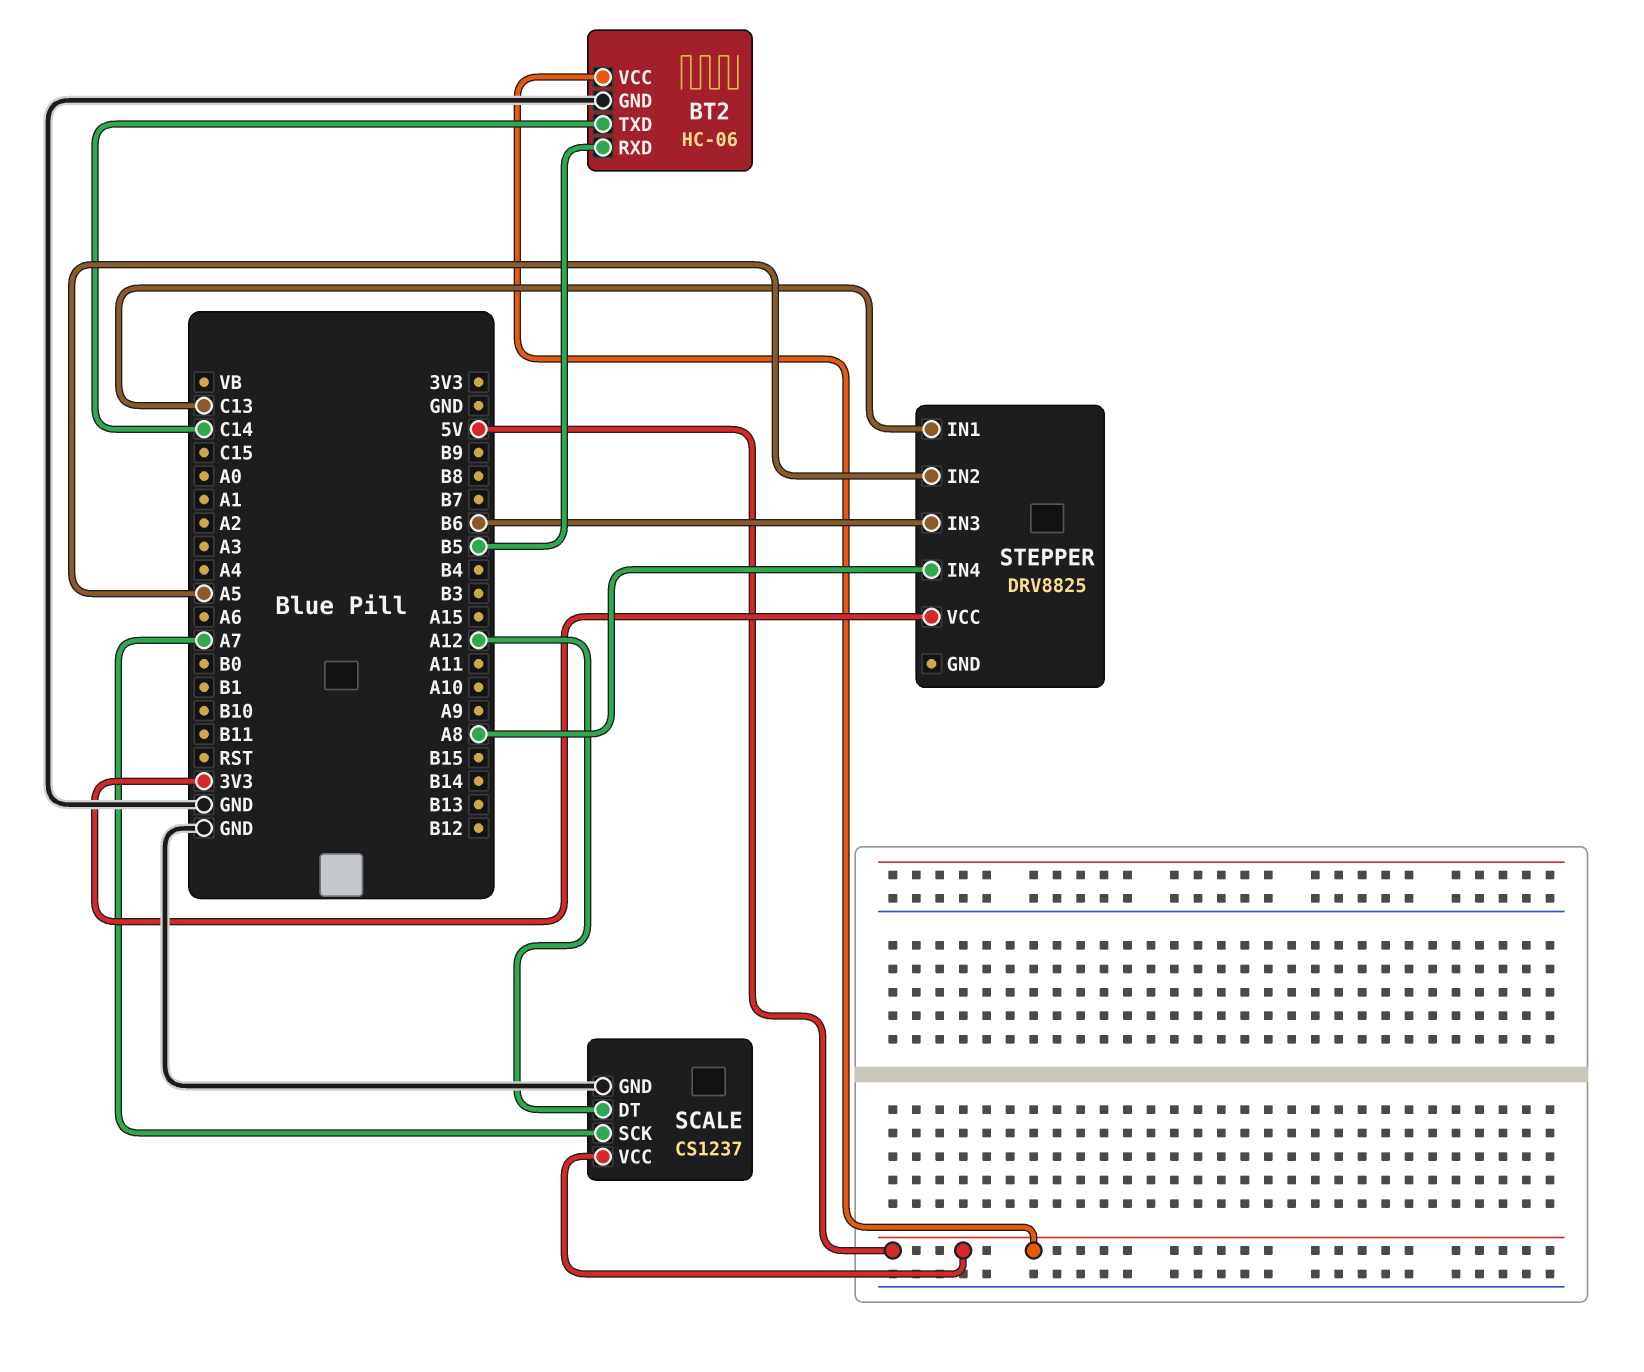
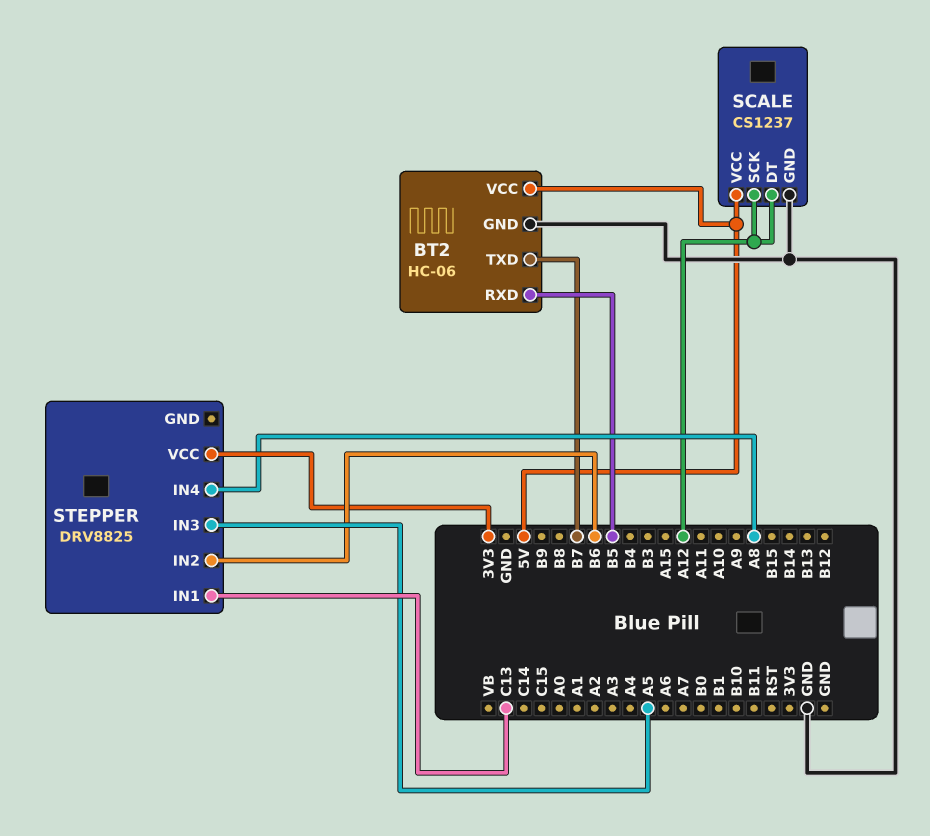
BT2 pin TXD: C14 -> B7
SCALE pin SCK: A7 -> A12
STEPPER pin IN2: A5 -> B6
STEPPER pin IN3: B6 -> A5

